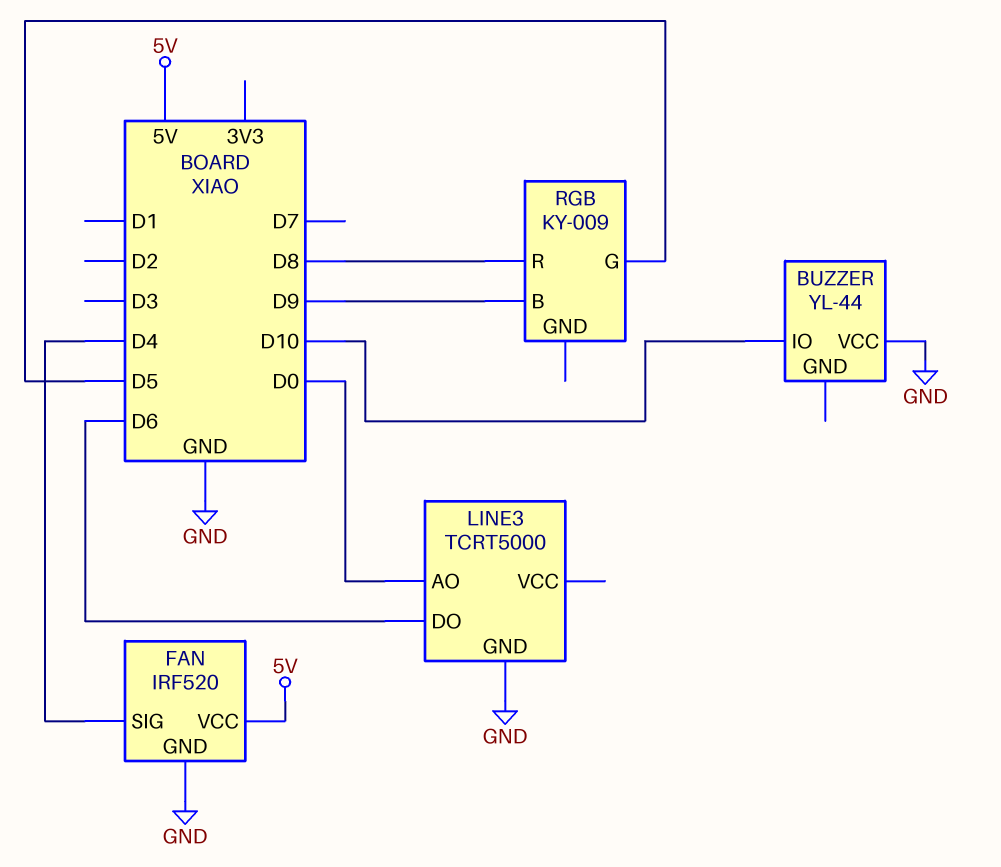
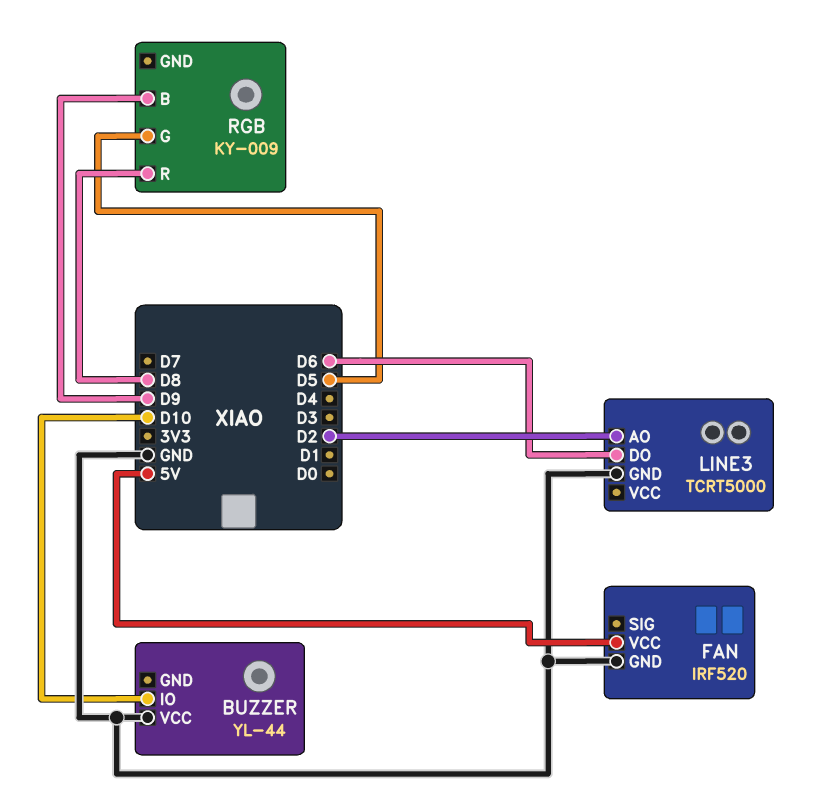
FAN pin SIG: D4 -> none
LINE3 pin AO: D0 -> D2

